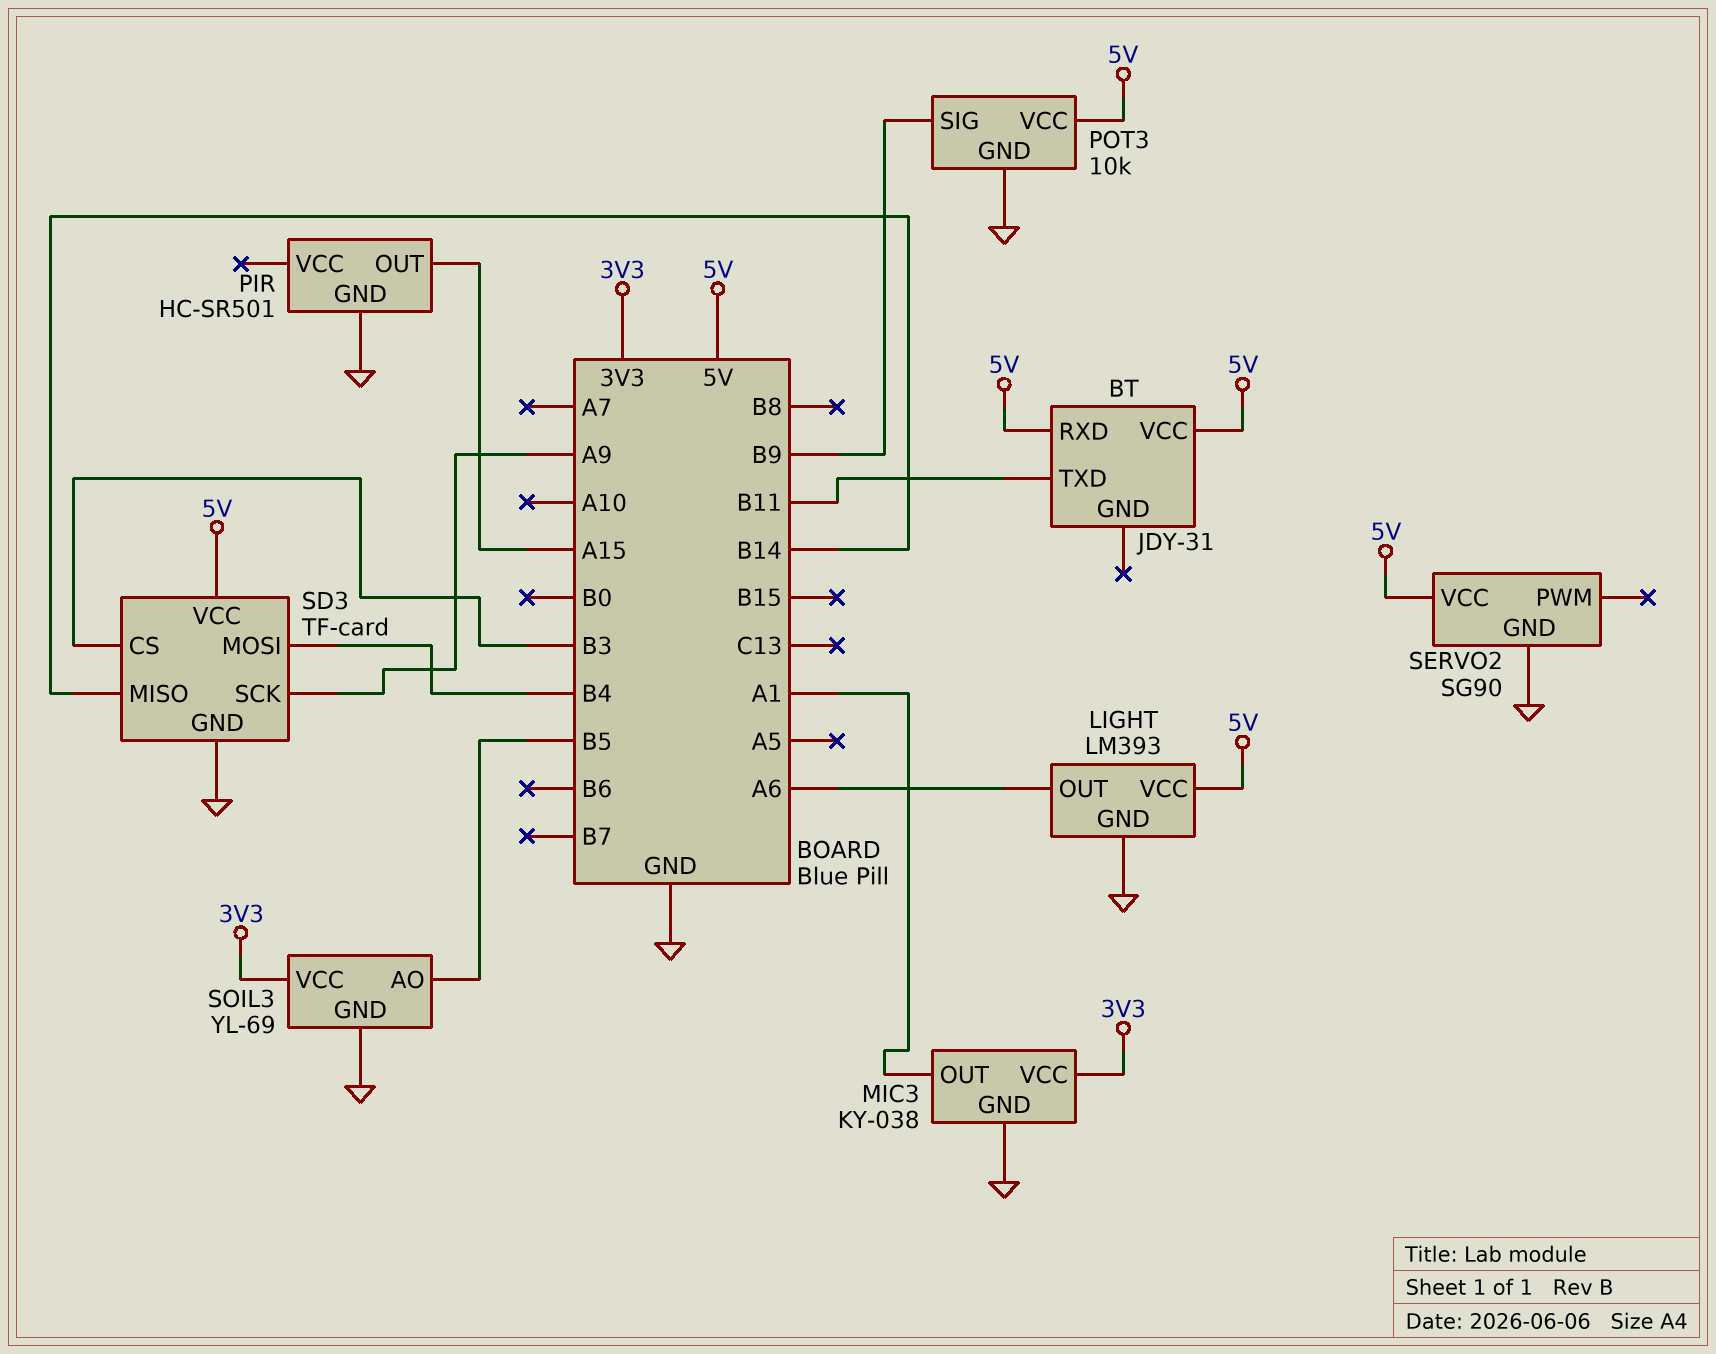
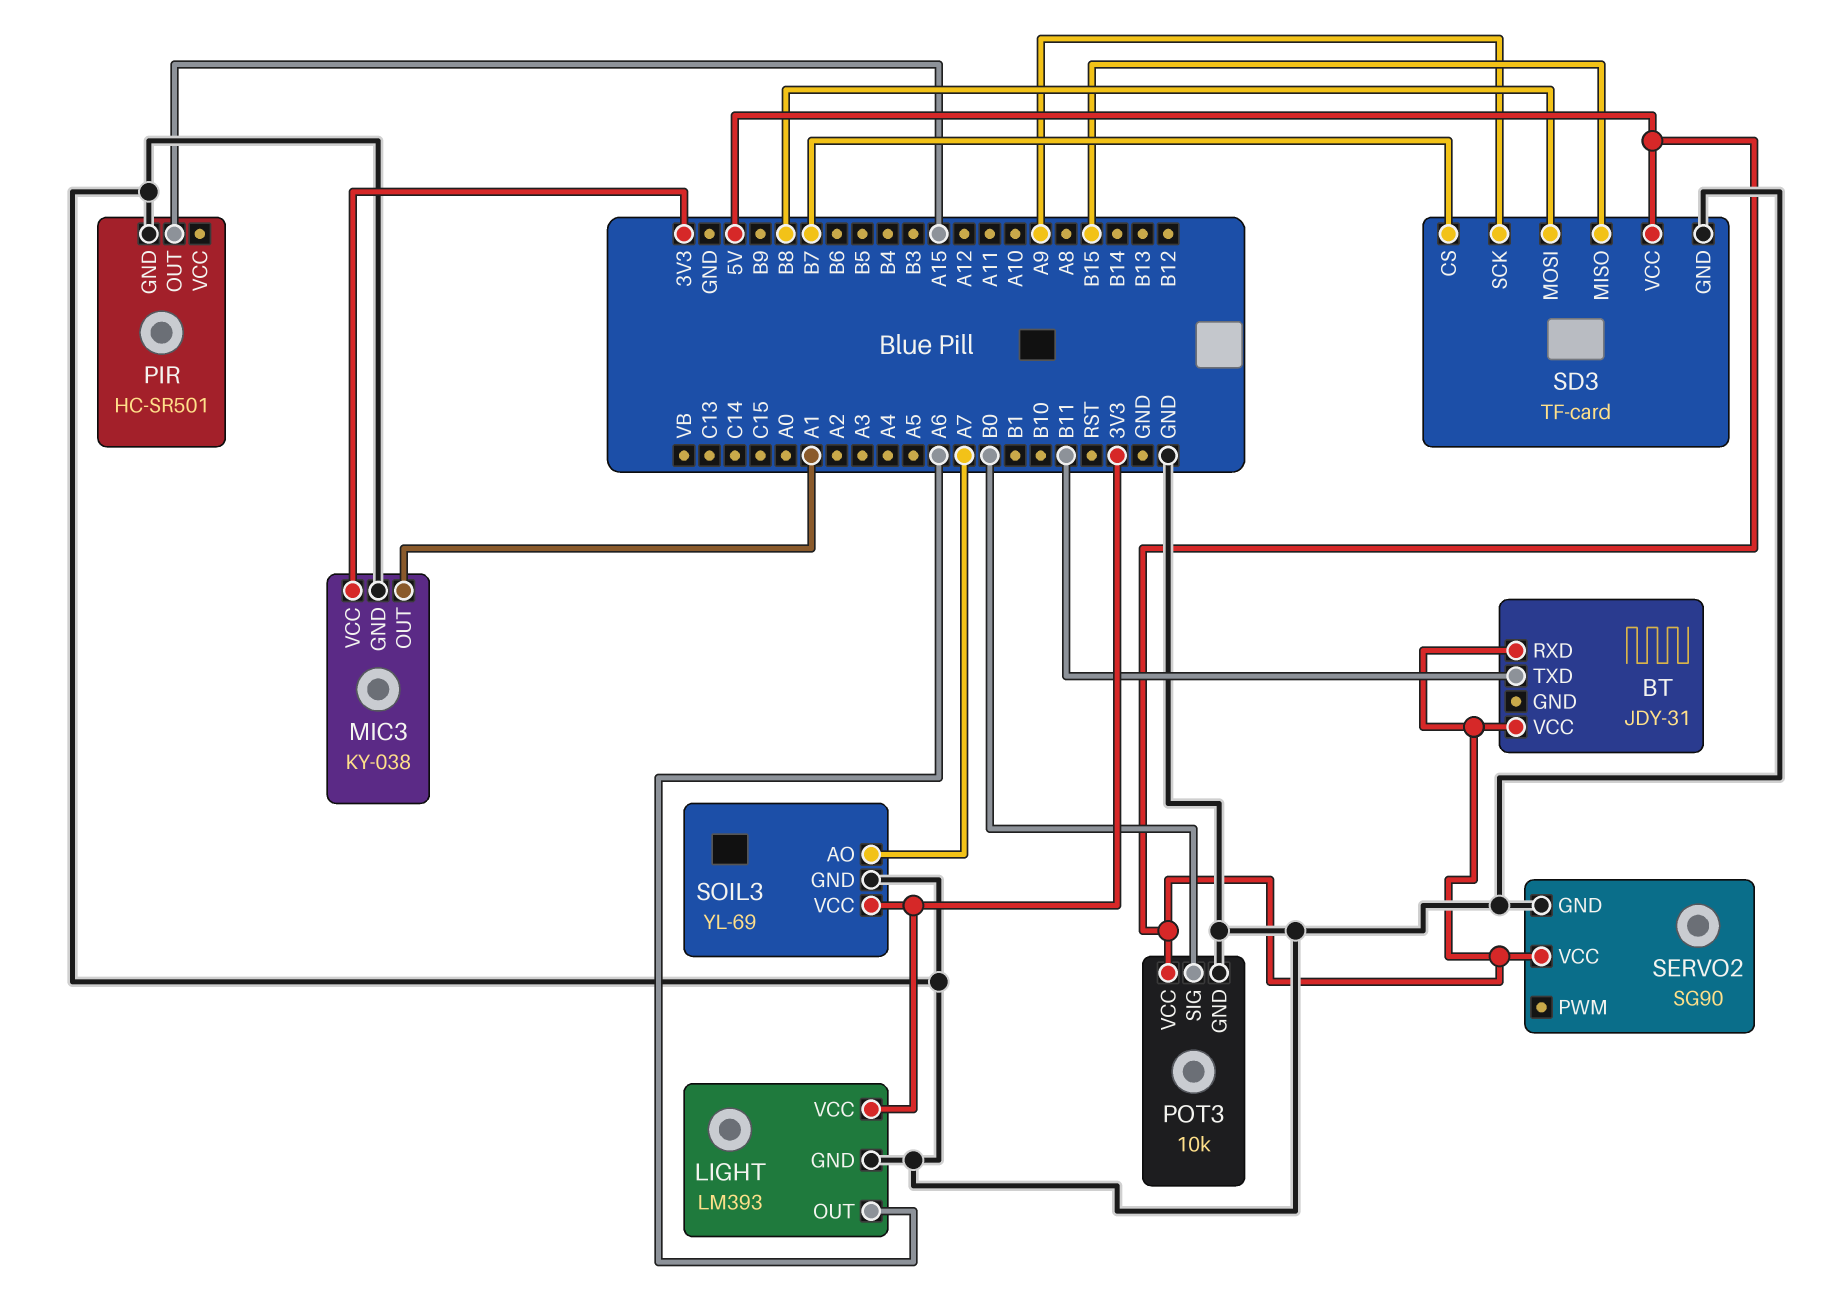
LIGHT pin VCC: 5V -> 3V3
POT3 pin SIG: B9 -> B0
SD3 pin CS: B3 -> B7
SD3 pin MISO: B14 -> B15
SD3 pin MOSI: B4 -> B8
SOIL3 pin AO: B5 -> A7

